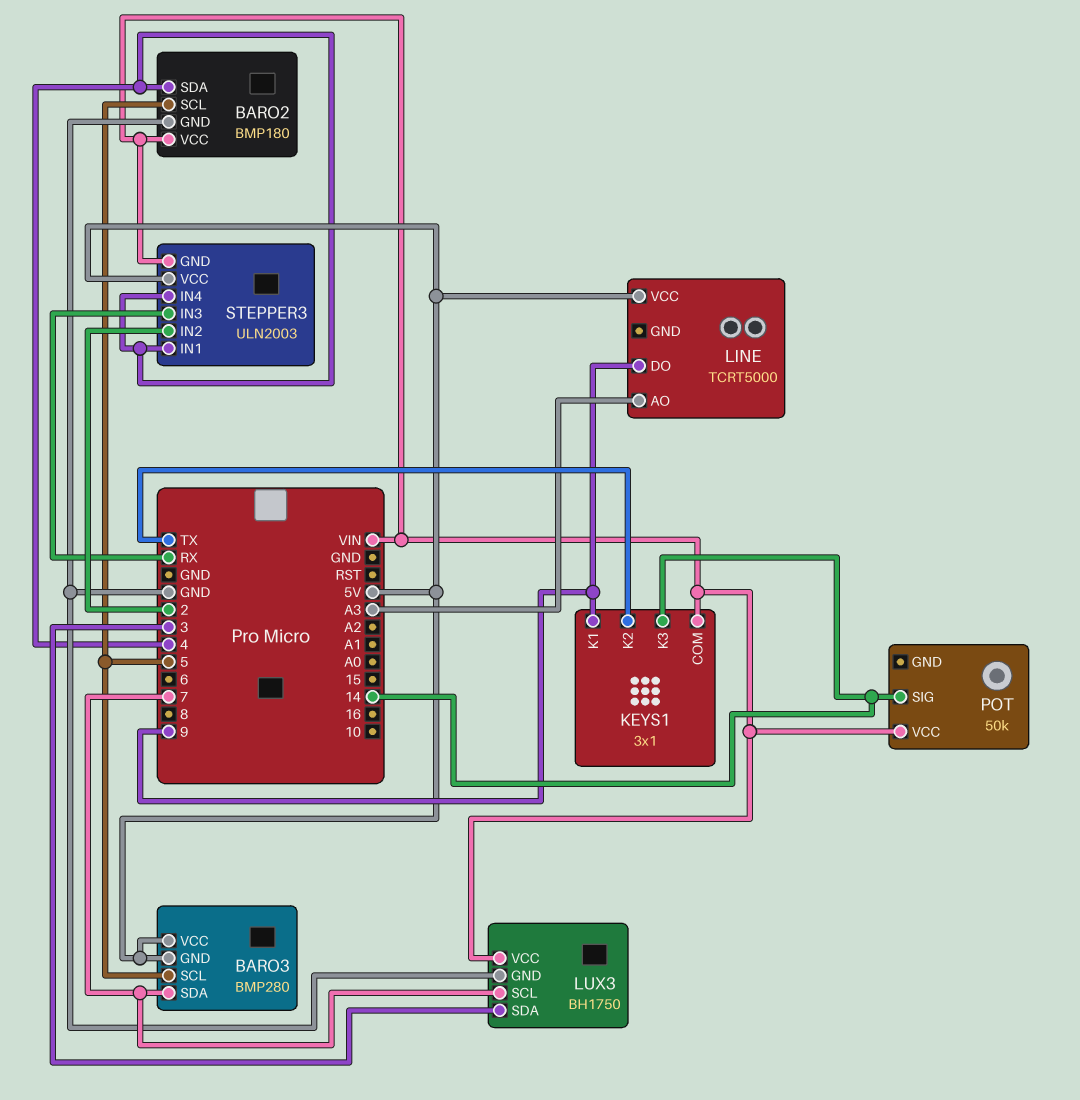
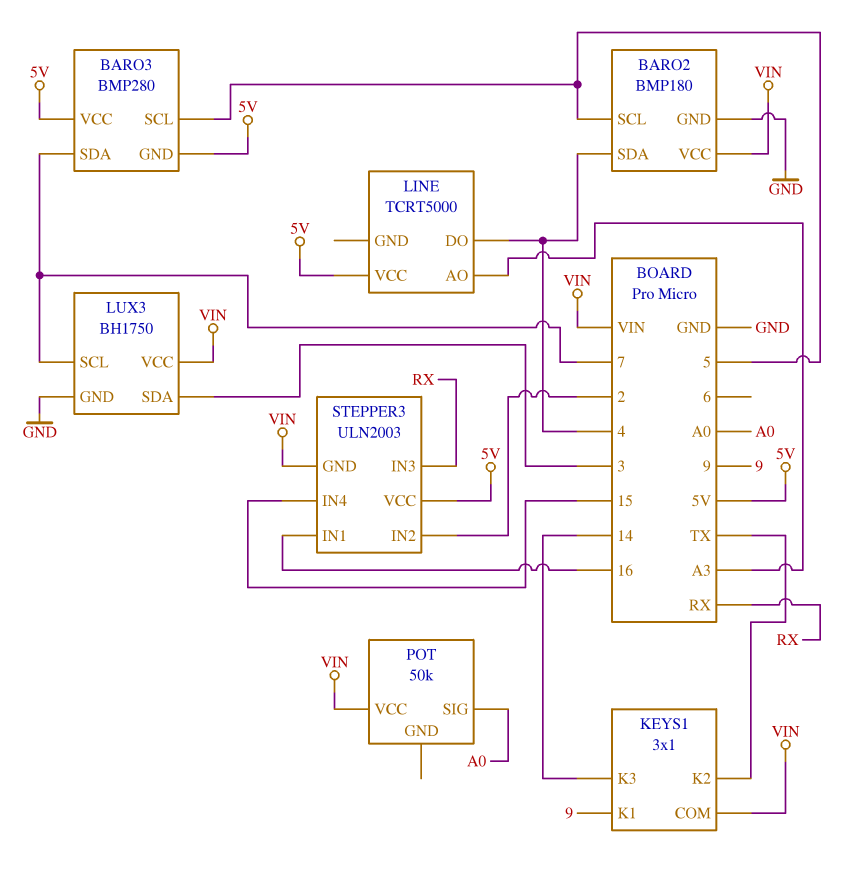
LINE pin DO: 9 -> 4
POT pin SIG: 14 -> A0
STEPPER3 pin IN1: 4 -> 16
STEPPER3 pin IN4: 4 -> 15

